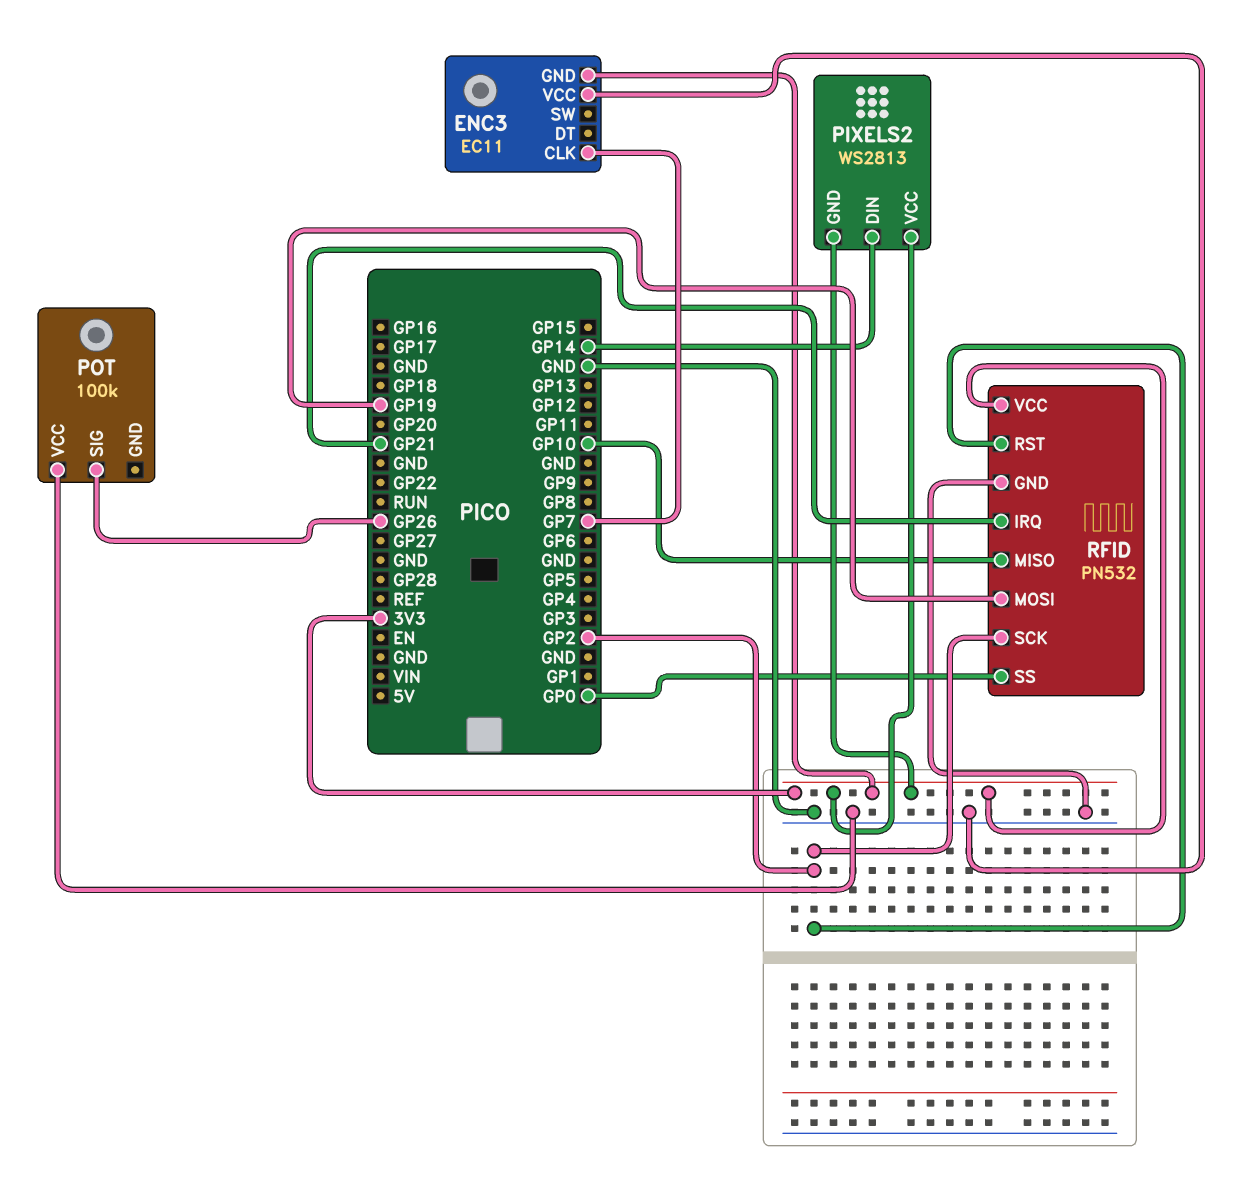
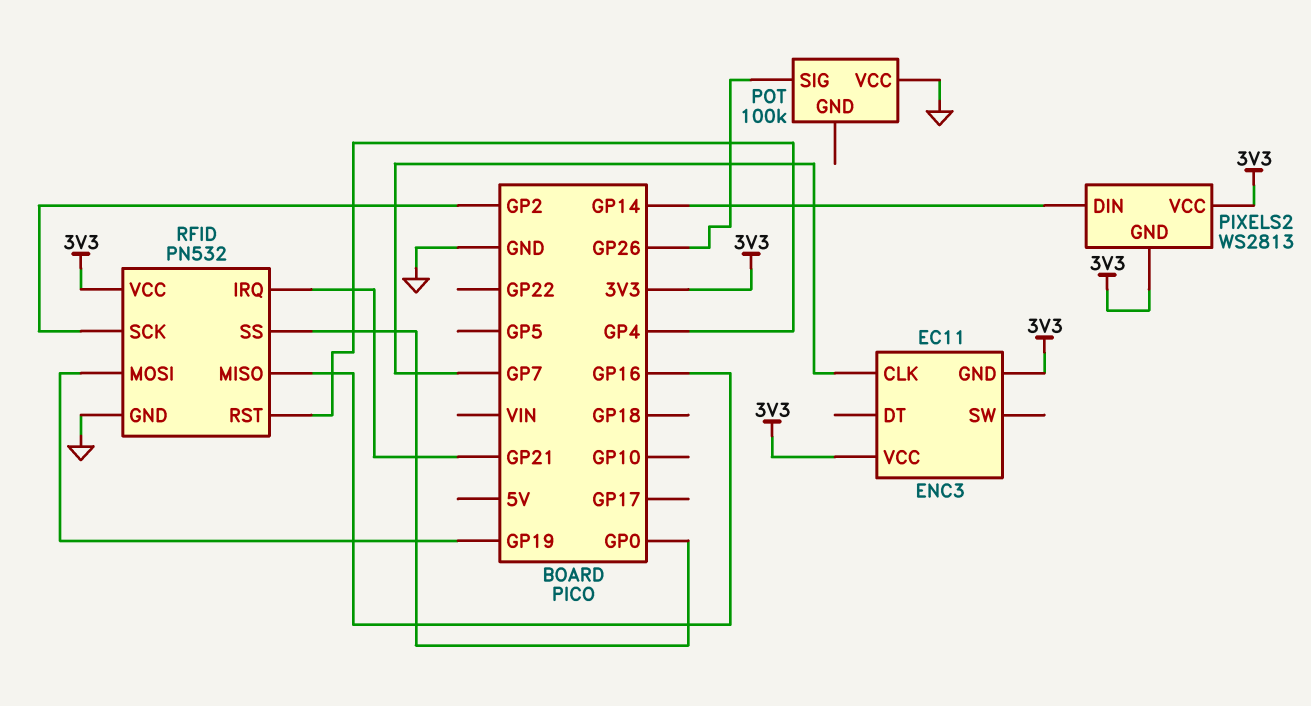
ENC3 pin VCC: GND -> 3V3
RFID pin MISO: GP10 -> GP16
RFID pin RST: GP2 -> GP4

